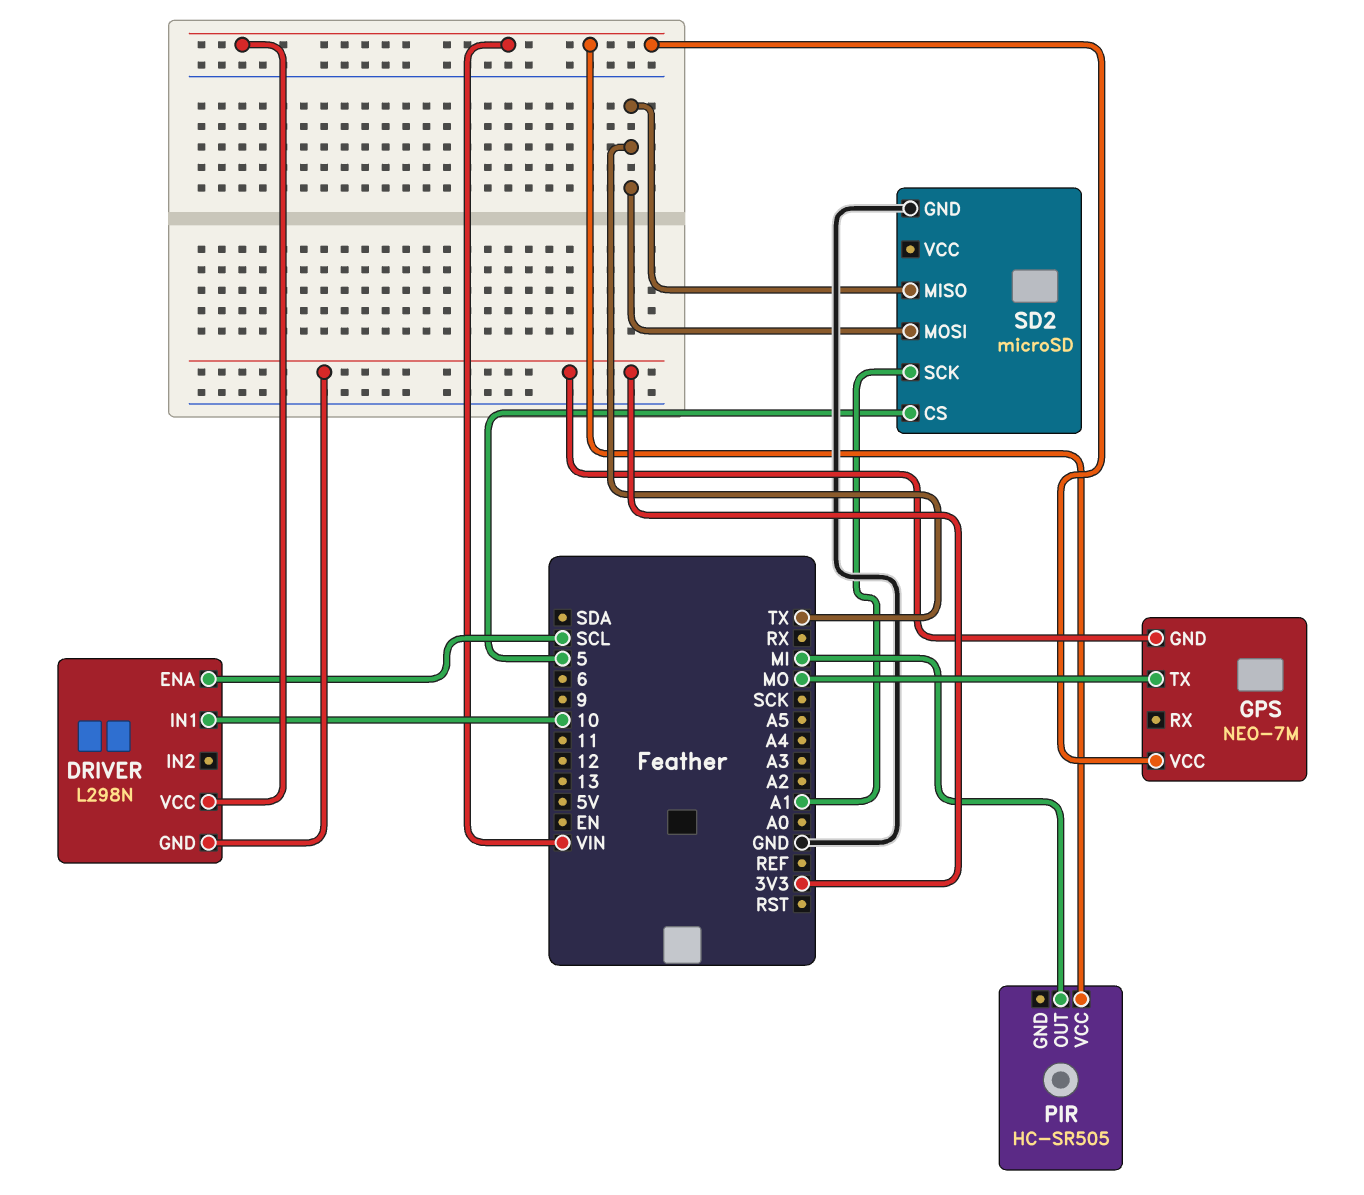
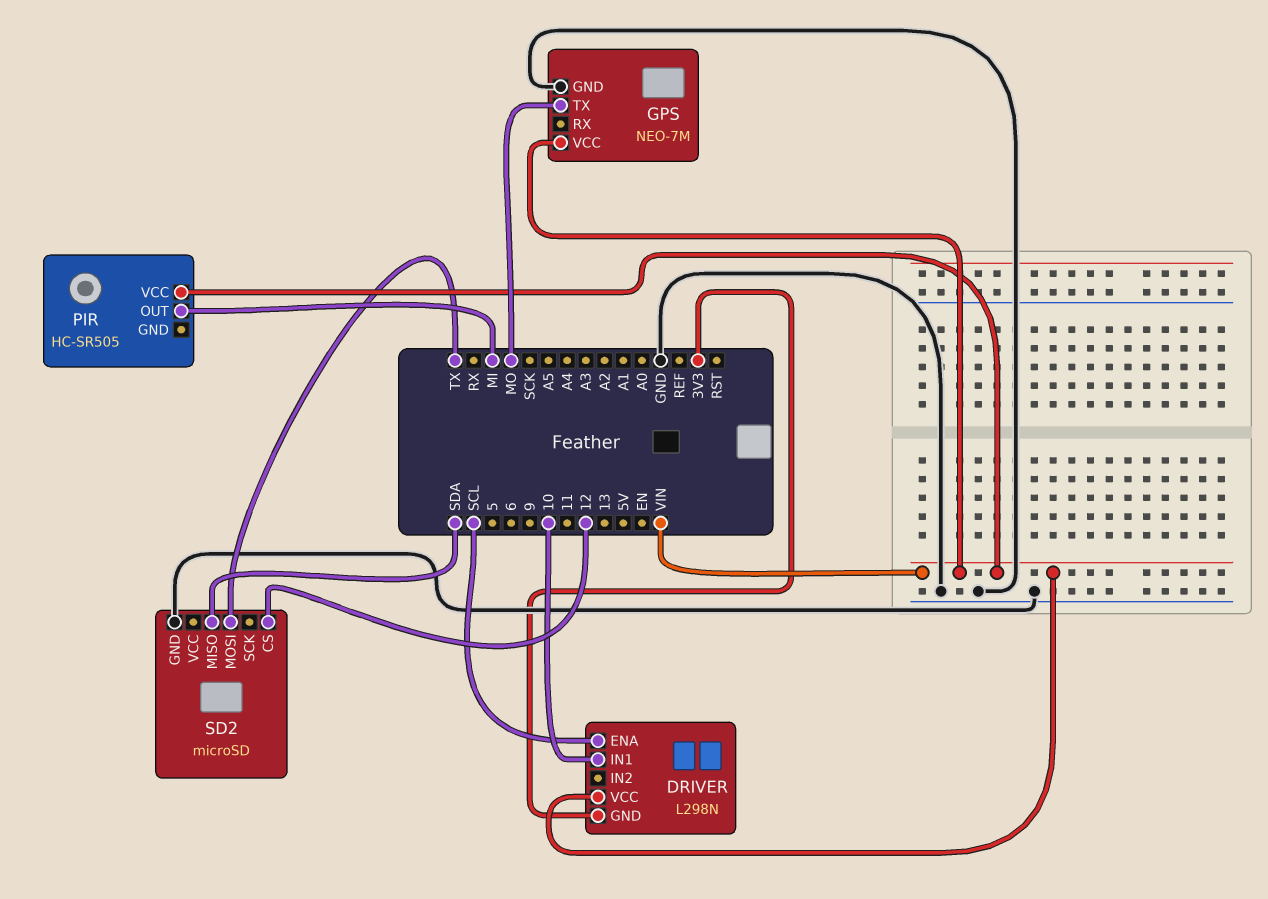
GPS pin GND: 3V3 -> GND
SD2 pin CS: 5 -> 12
SD2 pin MISO: TX -> SDA
SD2 pin SCK: A1 -> none

